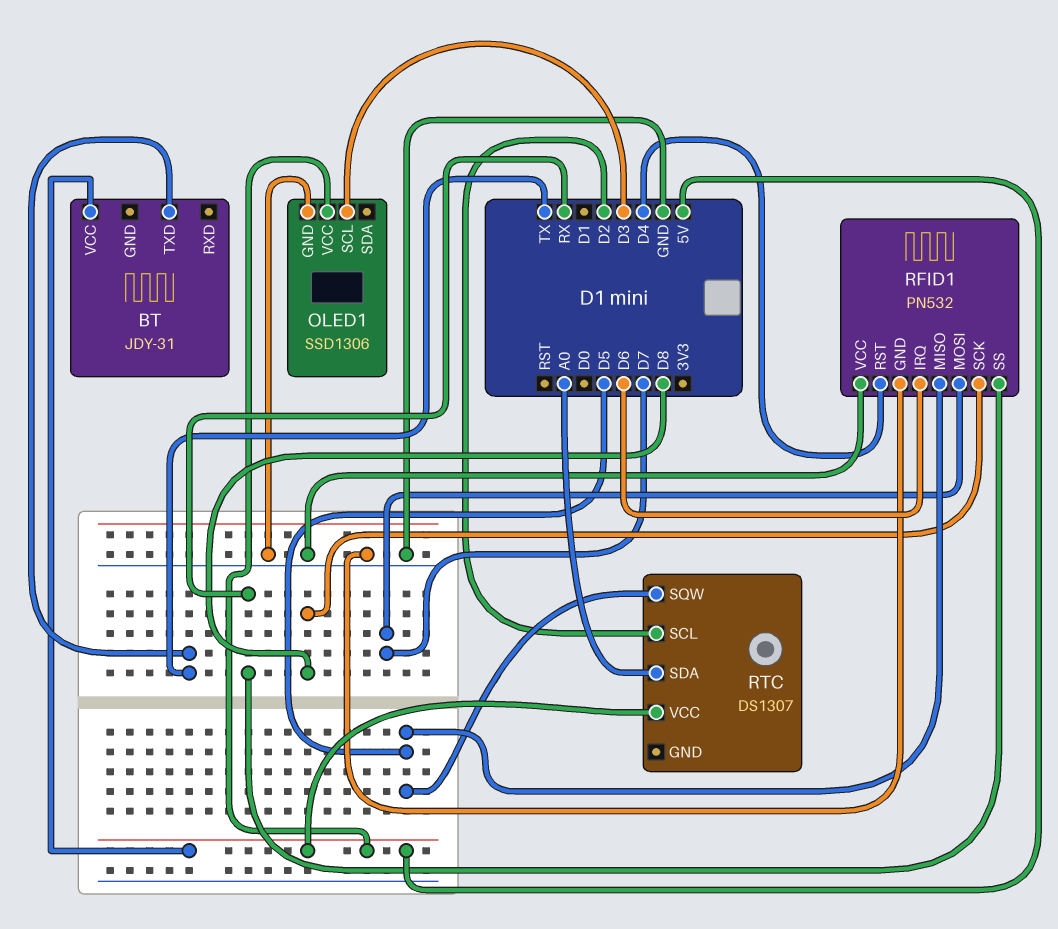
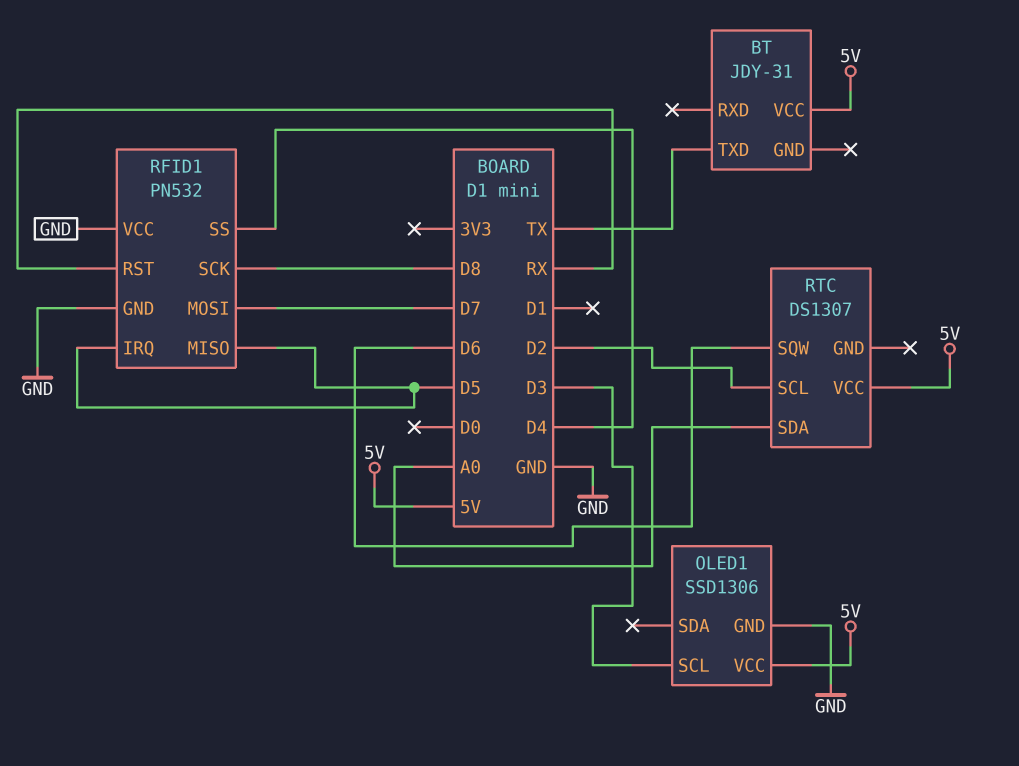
RFID1 pin IRQ: D6 -> D5
RFID1 pin RST: D4 -> RX
RFID1 pin SS: RX -> D4
RTC pin SQW: D5 -> D6

